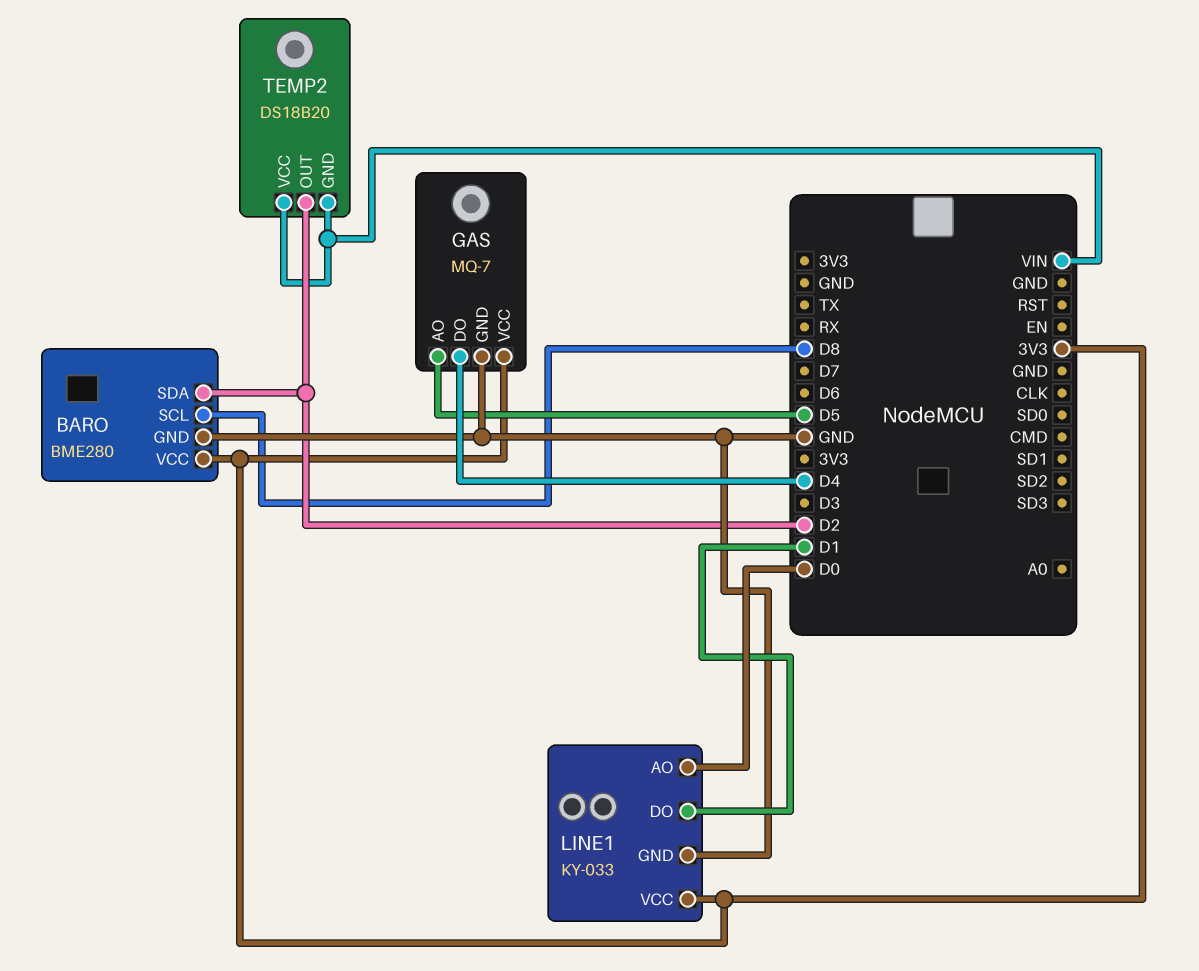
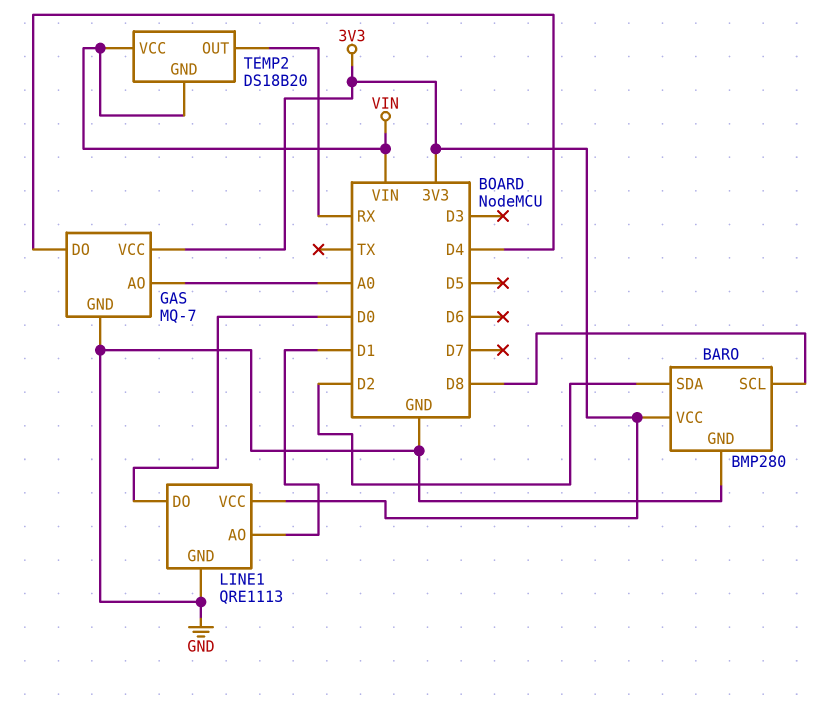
BARO: BME280 -> BMP280
GAS pin AO: D5 -> A0
LINE1: KY-033 -> QRE1113
LINE1 pin AO: D0 -> D1
LINE1 pin DO: D1 -> D0
TEMP2 pin OUT: D2 -> RX

